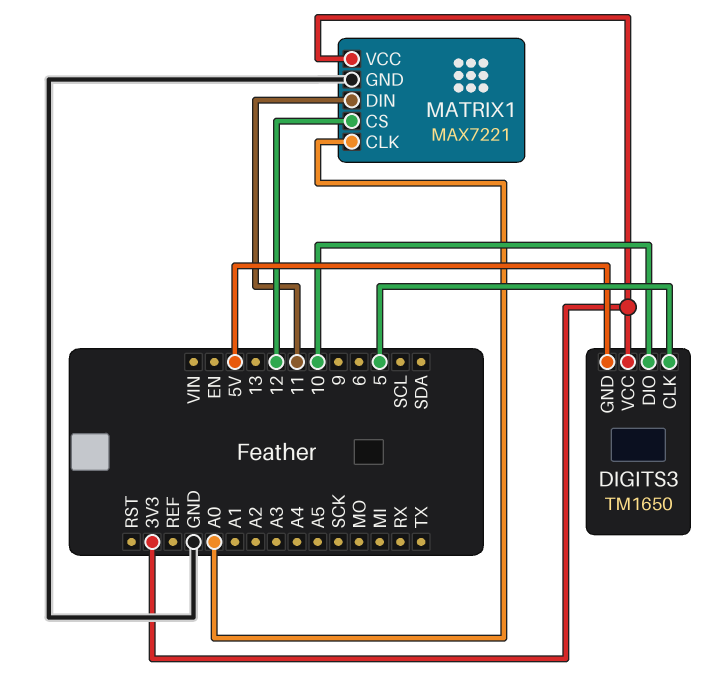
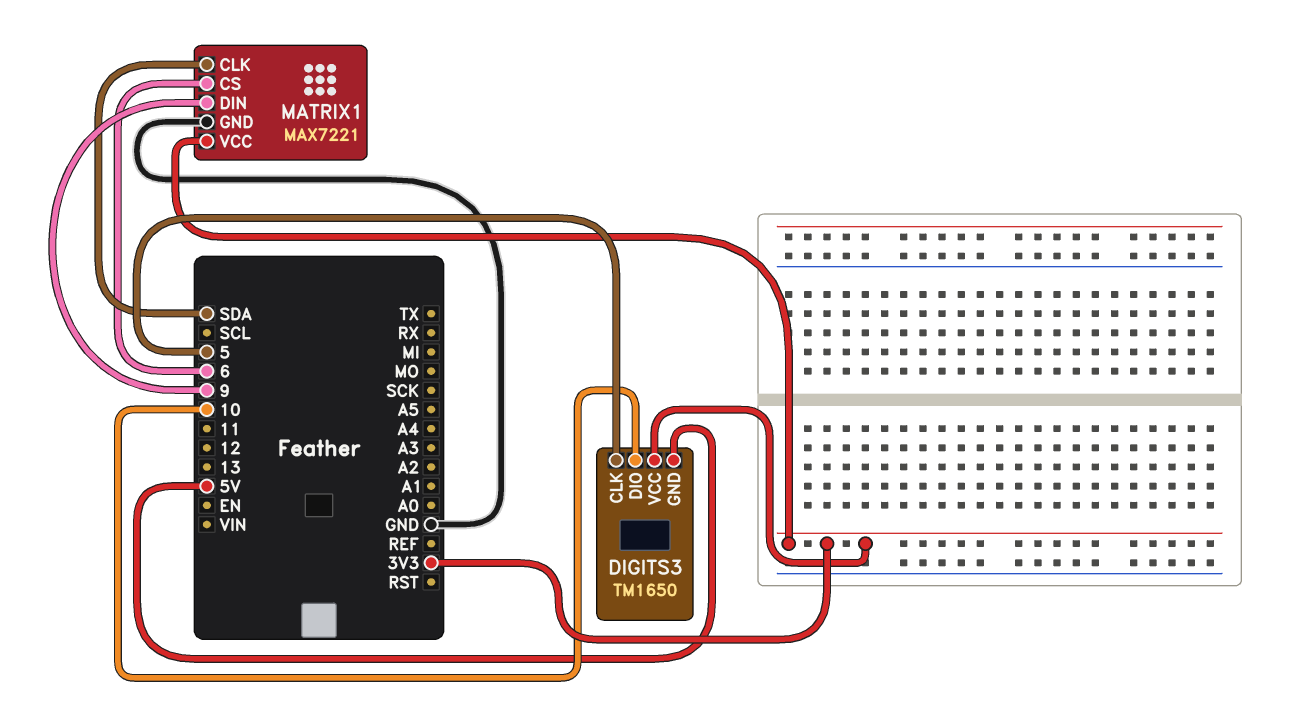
MATRIX1 pin CLK: A0 -> SDA
MATRIX1 pin CS: 12 -> 6
MATRIX1 pin DIN: 11 -> 9

